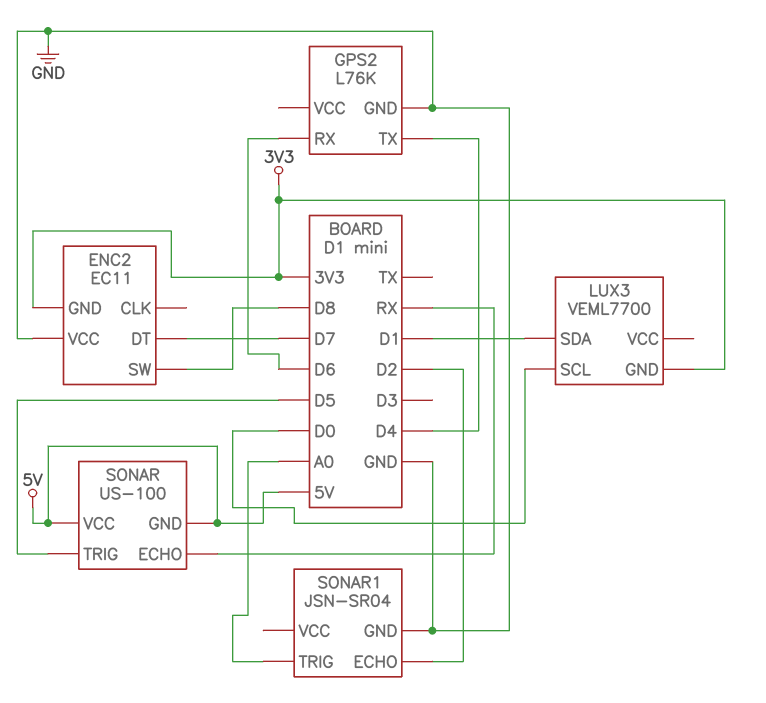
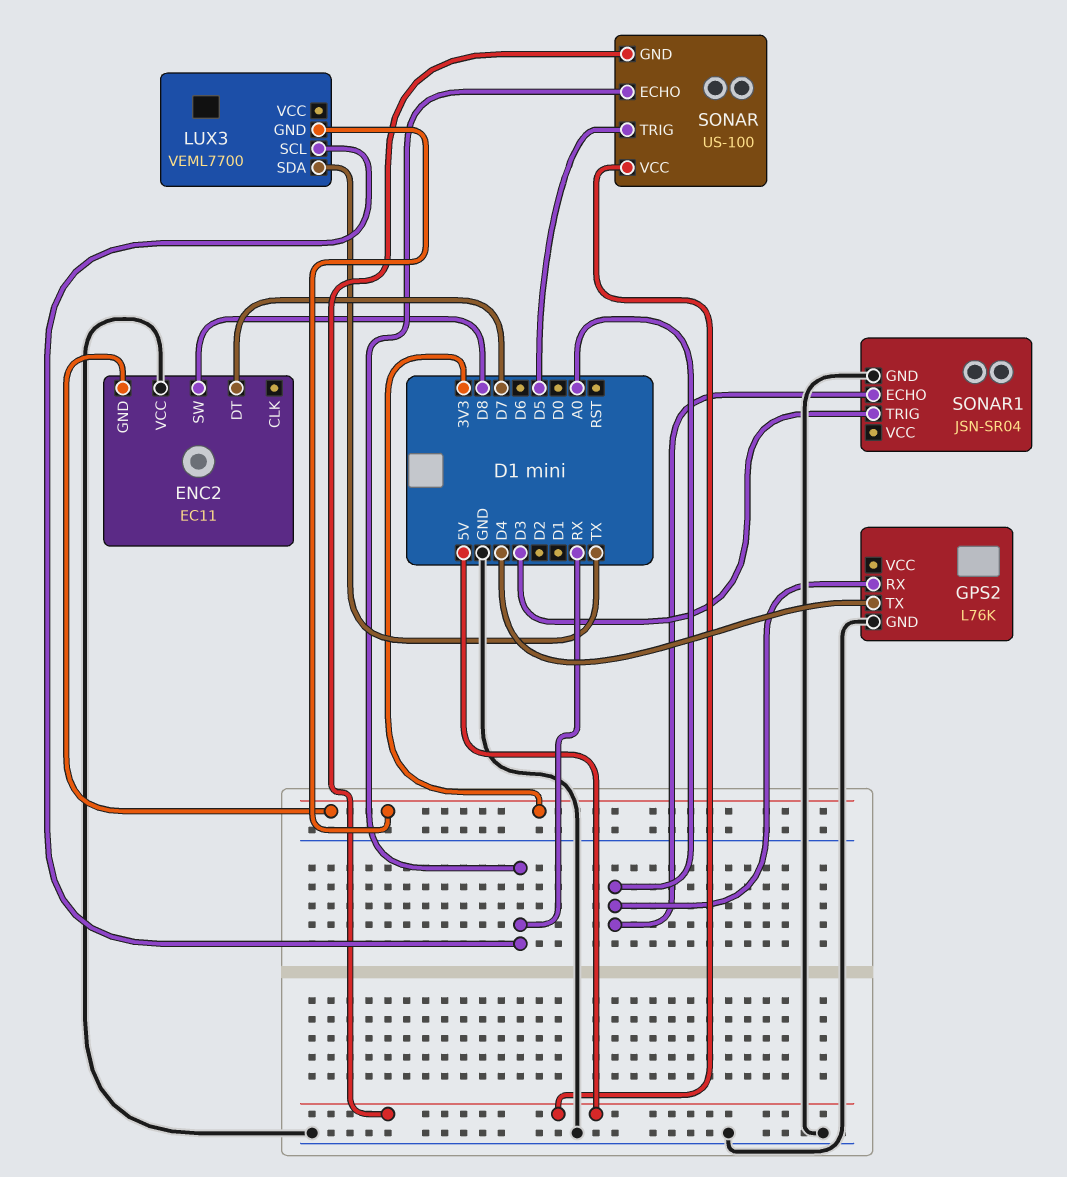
GPS2 pin RX: D6 -> A0
LUX3 pin SCL: D0 -> RX
LUX3 pin SDA: D1 -> TX
SONAR1 pin ECHO: D2 -> A0
SONAR1 pin TRIG: A0 -> D3

